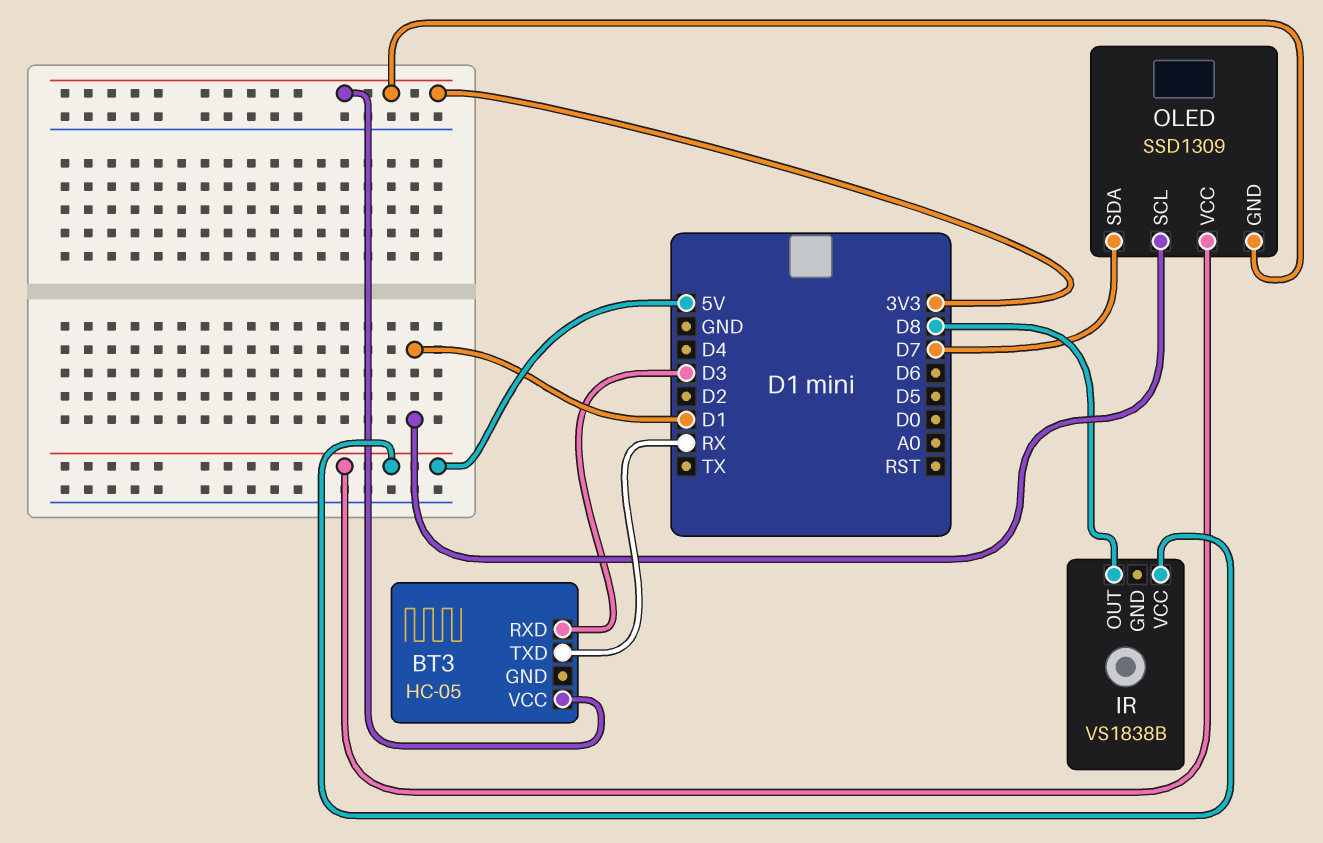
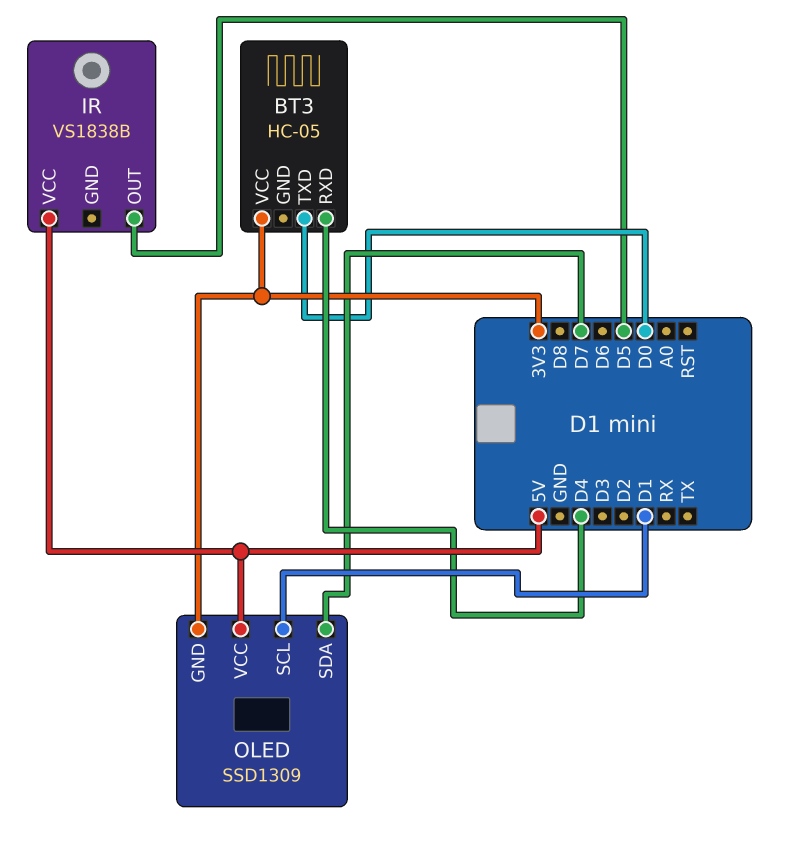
BT3 pin RXD: D3 -> D4
BT3 pin TXD: RX -> D0
IR pin OUT: D8 -> D5

